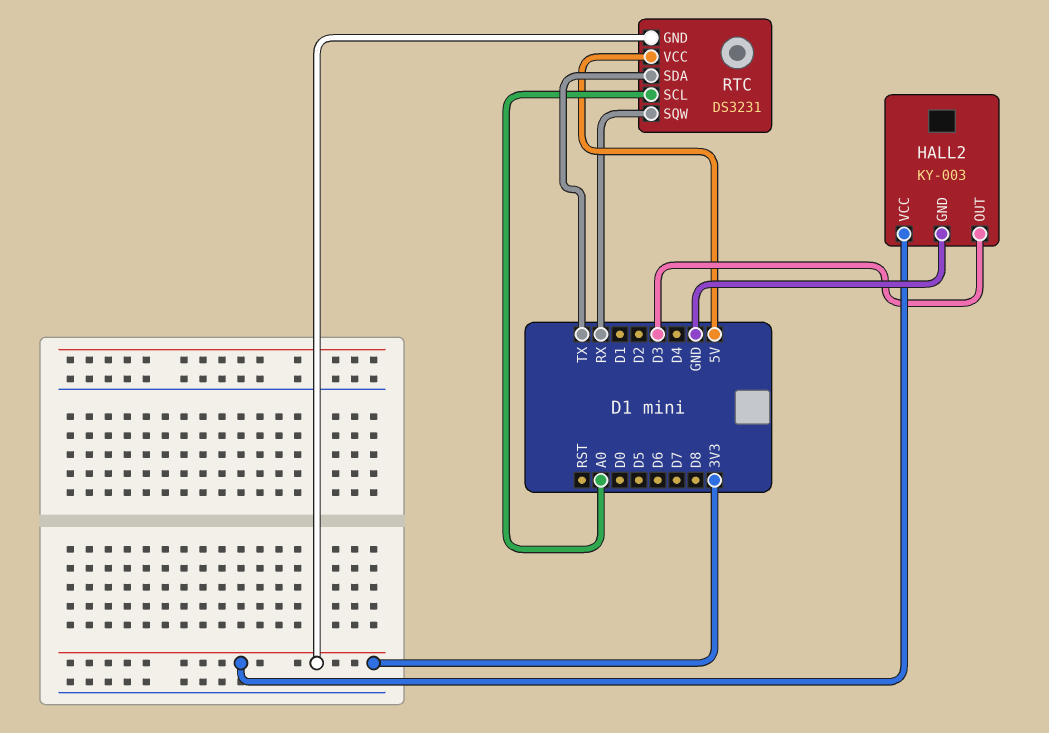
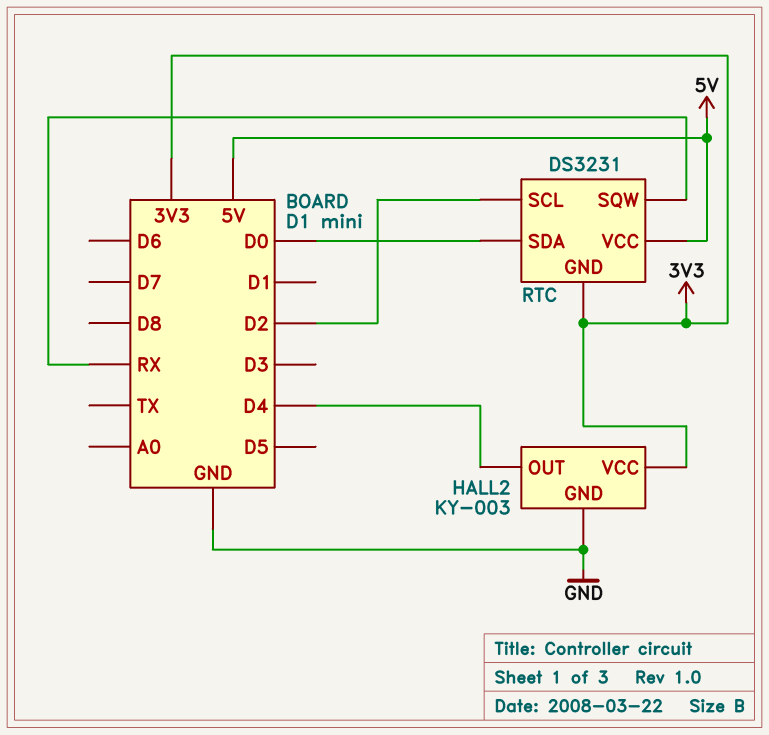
HALL2 pin OUT: D3 -> D4
RTC pin SCL: A0 -> D2
RTC pin SDA: TX -> D0

